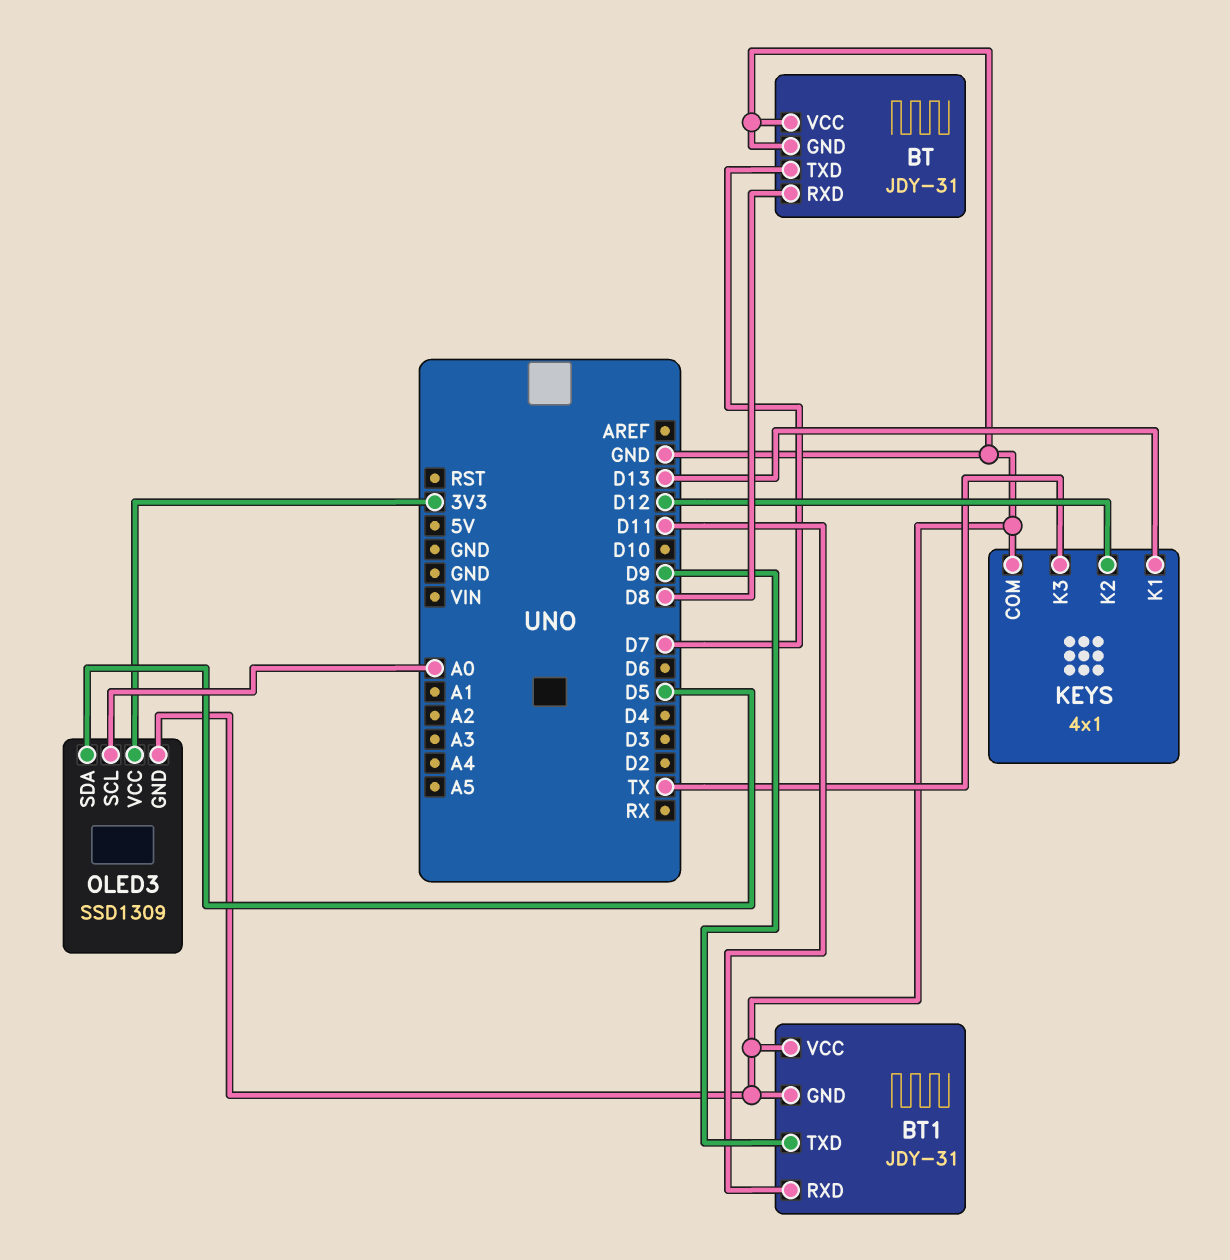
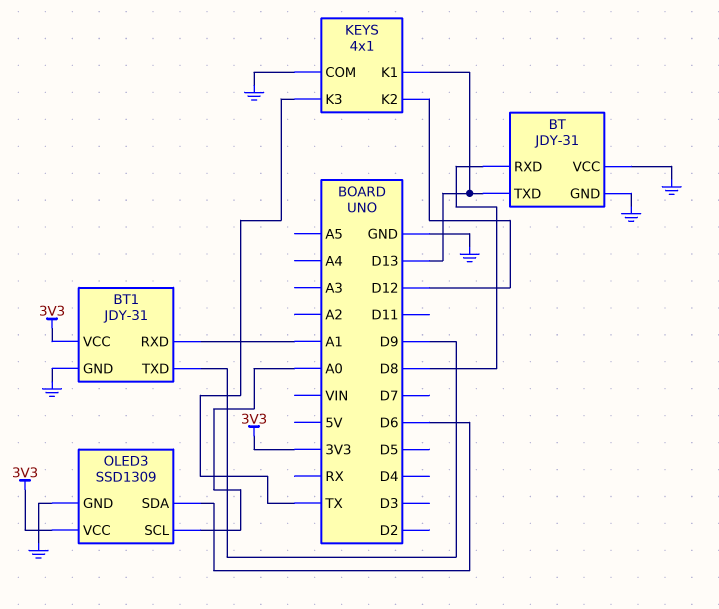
BT pin TXD: D7 -> D13
BT1 pin RXD: D11 -> A1
BT1 pin VCC: GND -> 3V3
OLED3 pin SDA: D5 -> D6

